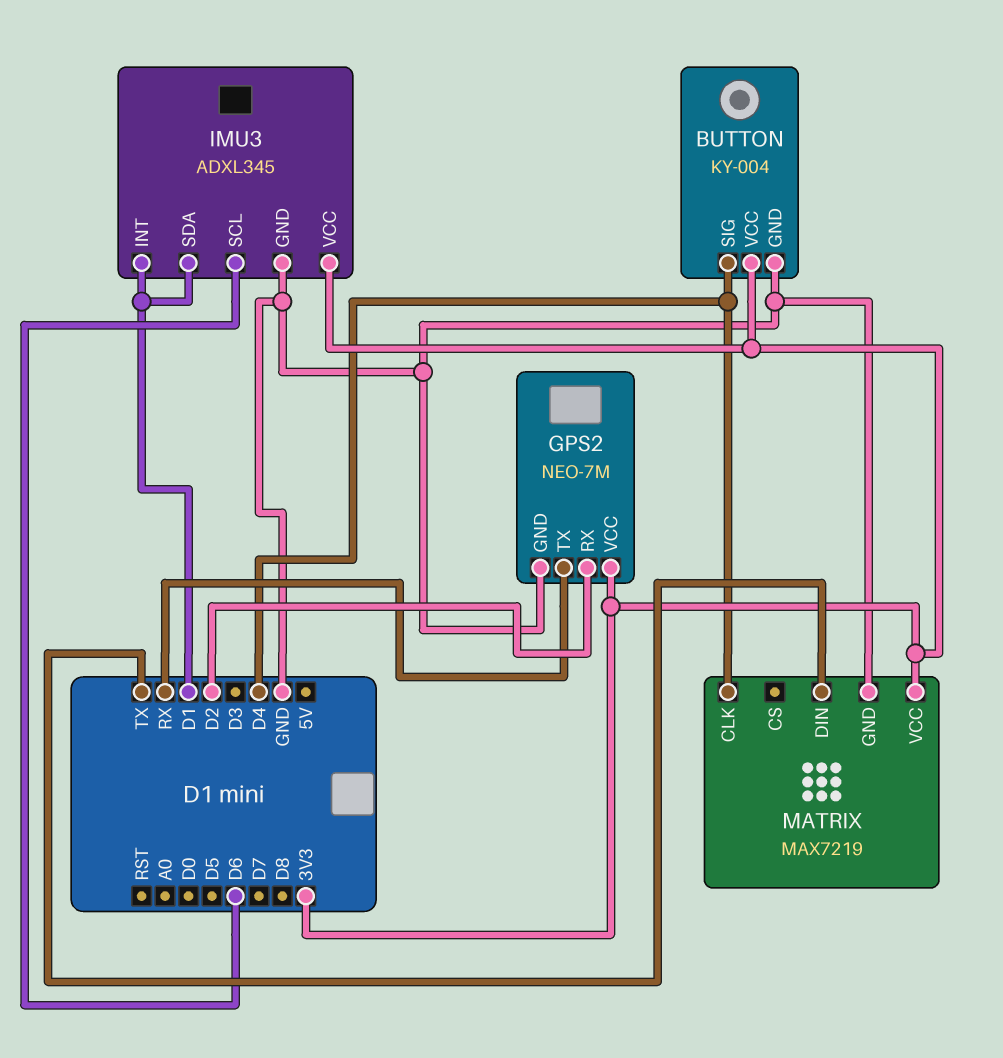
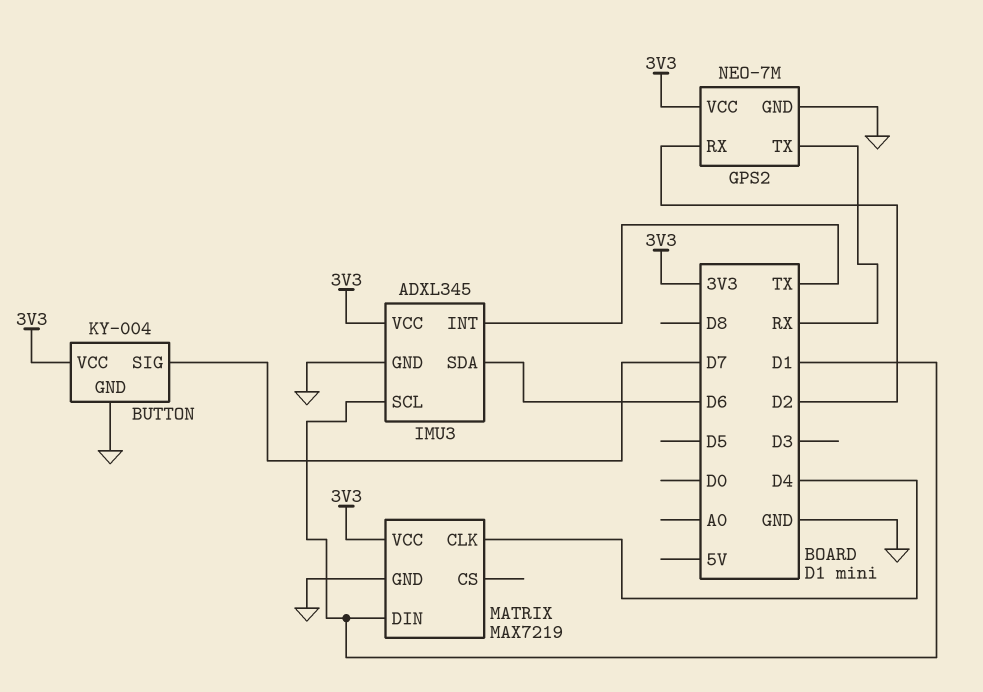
BUTTON pin SIG: D4 -> D7
IMU3 pin INT: D1 -> TX
IMU3 pin SCL: D6 -> D1
IMU3 pin SDA: D1 -> D6
MATRIX pin DIN: TX -> D1

